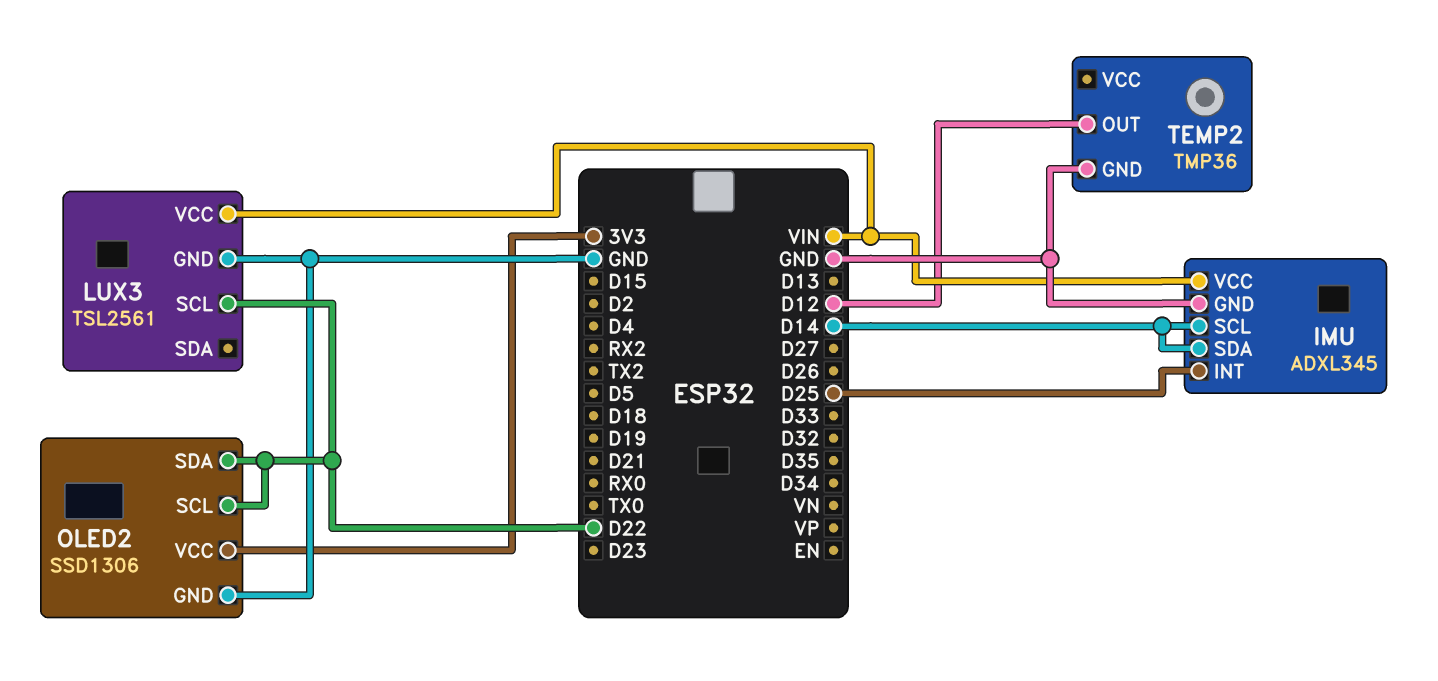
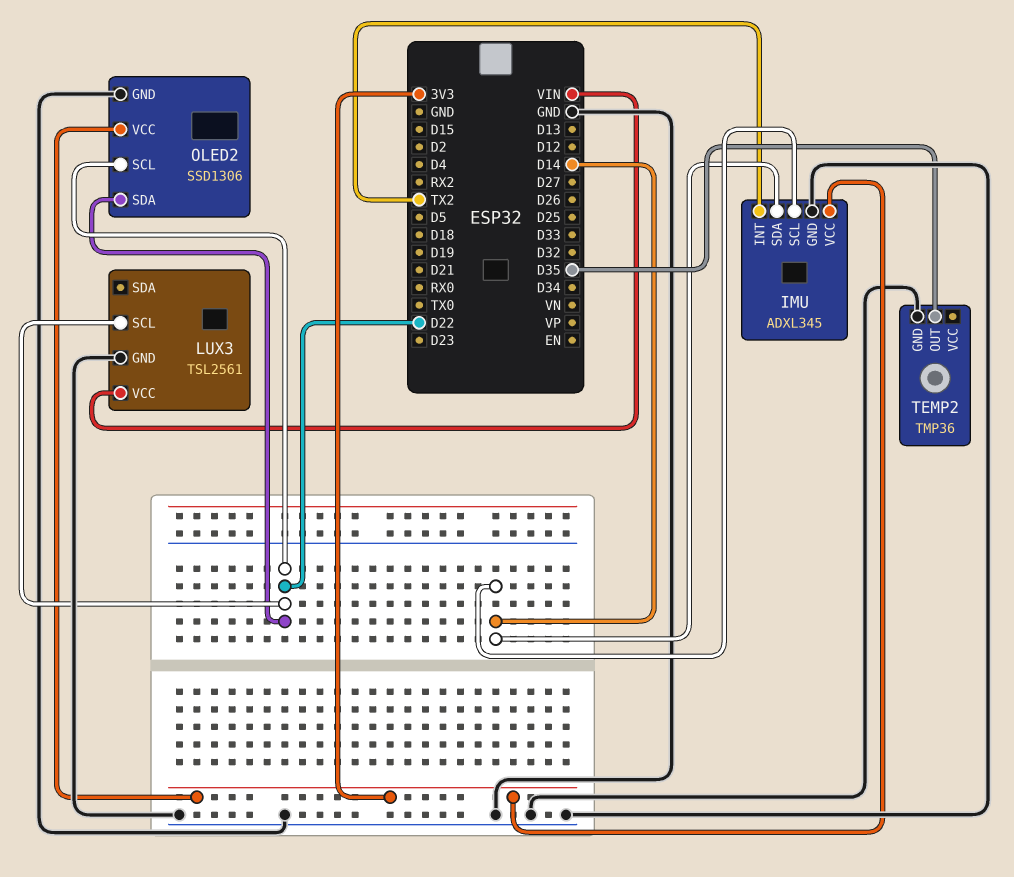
IMU pin INT: D25 -> TX2
IMU pin VCC: VIN -> 3V3
TEMP2 pin OUT: D12 -> D35

